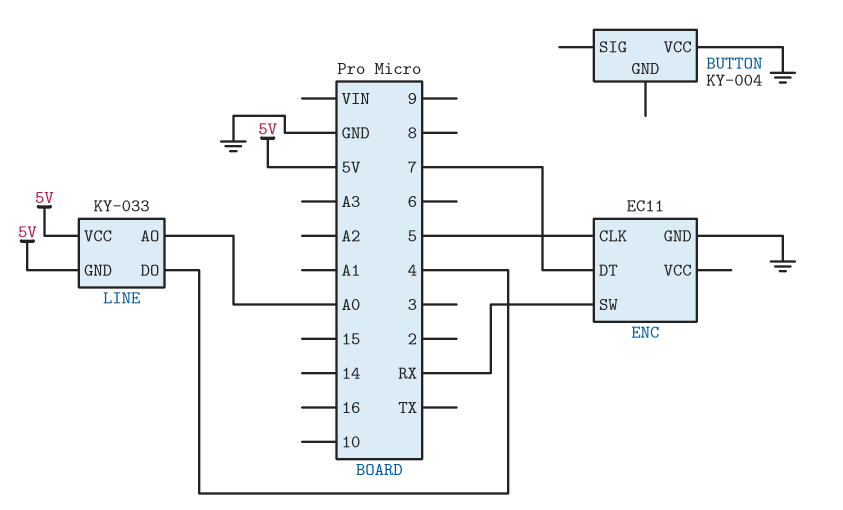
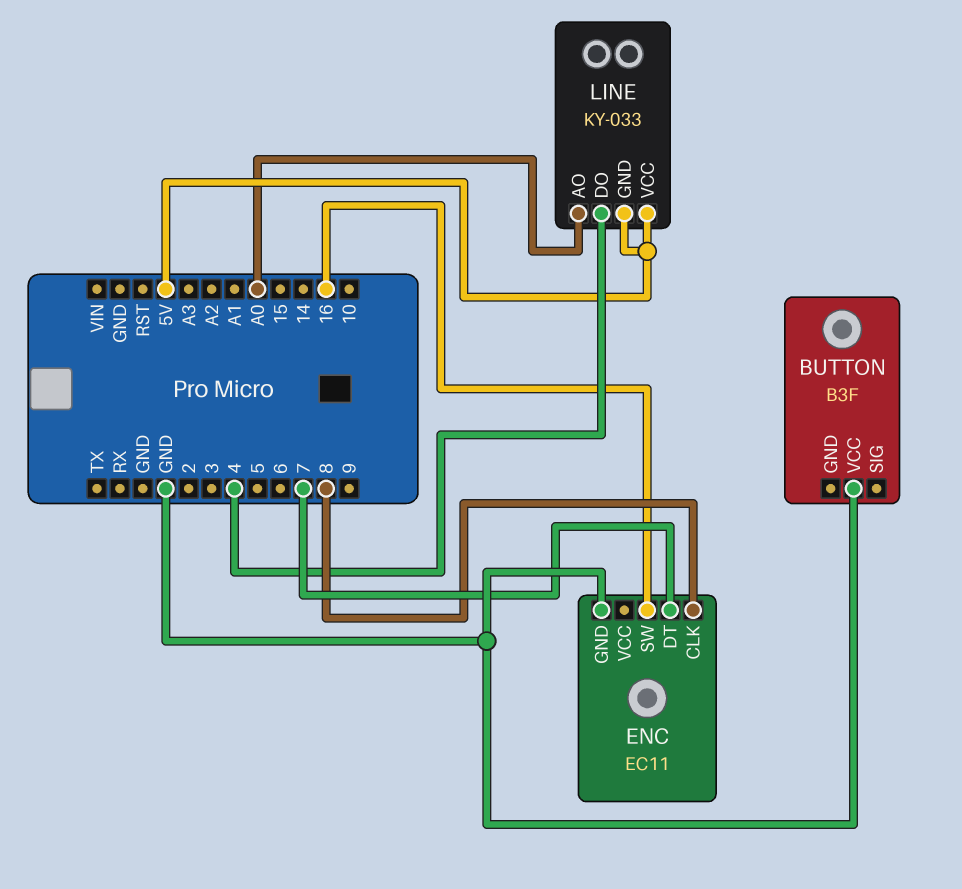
BUTTON: KY-004 -> B3F
ENC pin CLK: 5 -> 8
ENC pin SW: RX -> 16

